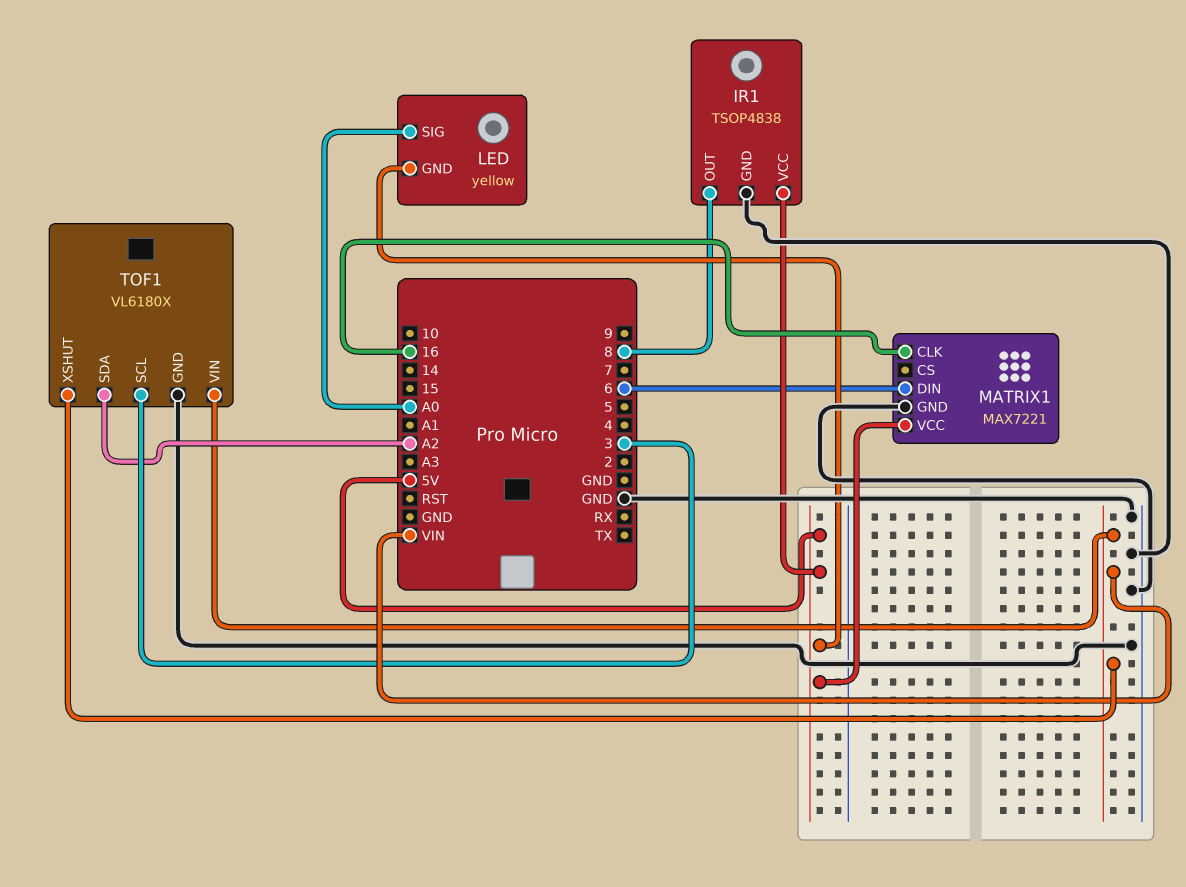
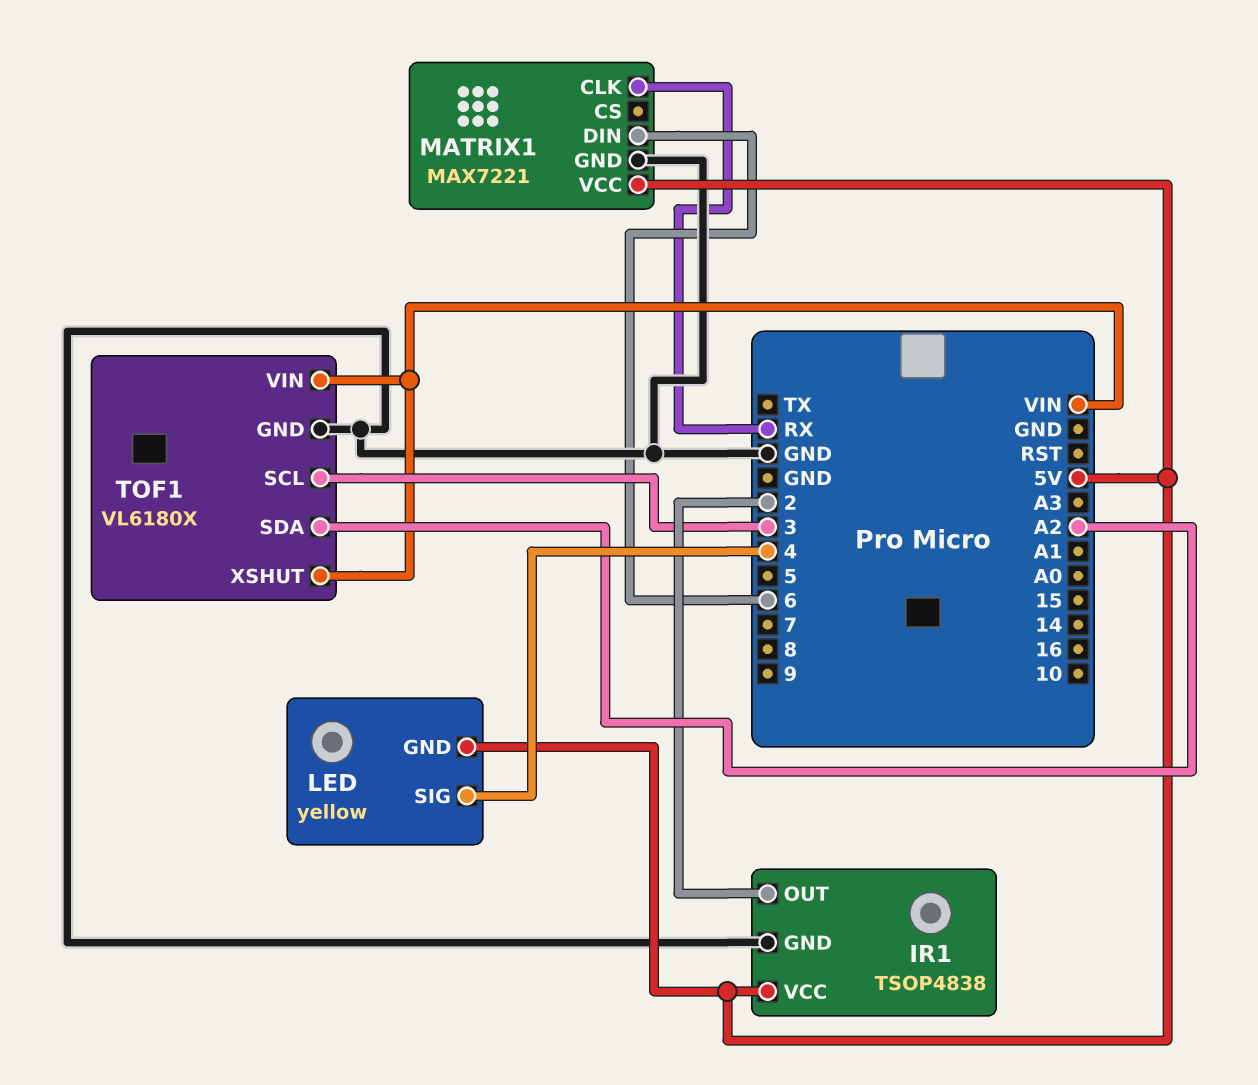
IR1 pin OUT: 8 -> 2
LED pin SIG: A0 -> 4
MATRIX1 pin CLK: 16 -> RX

